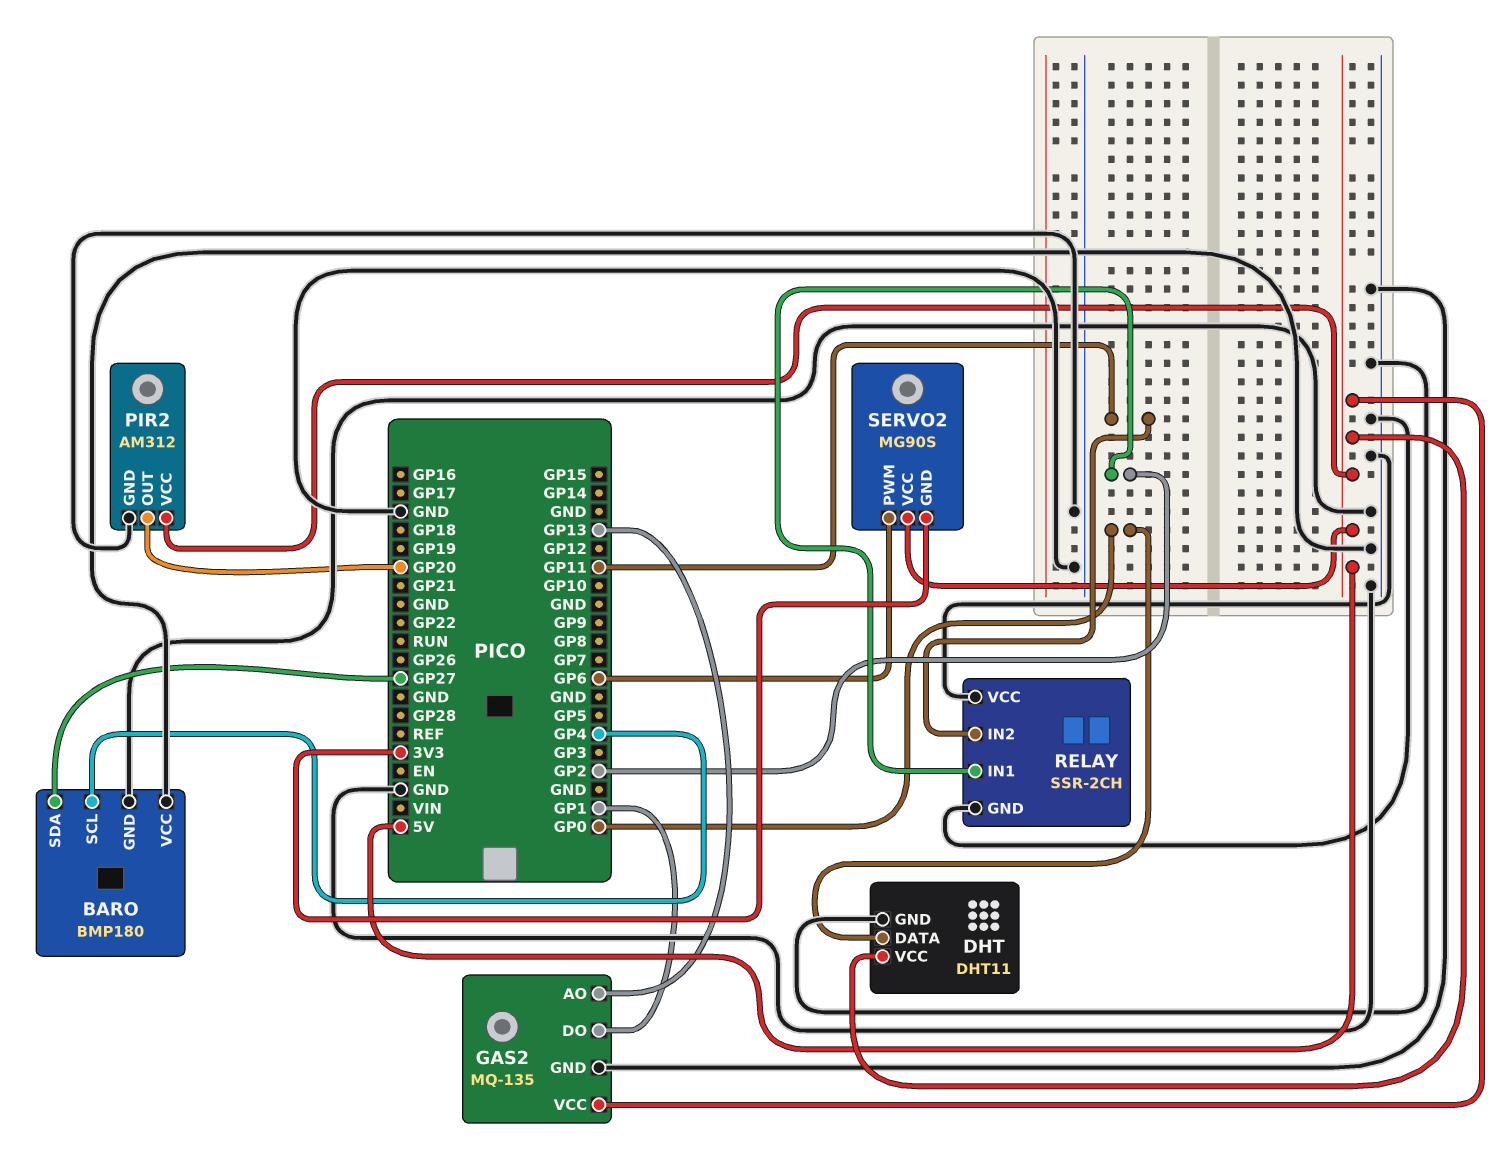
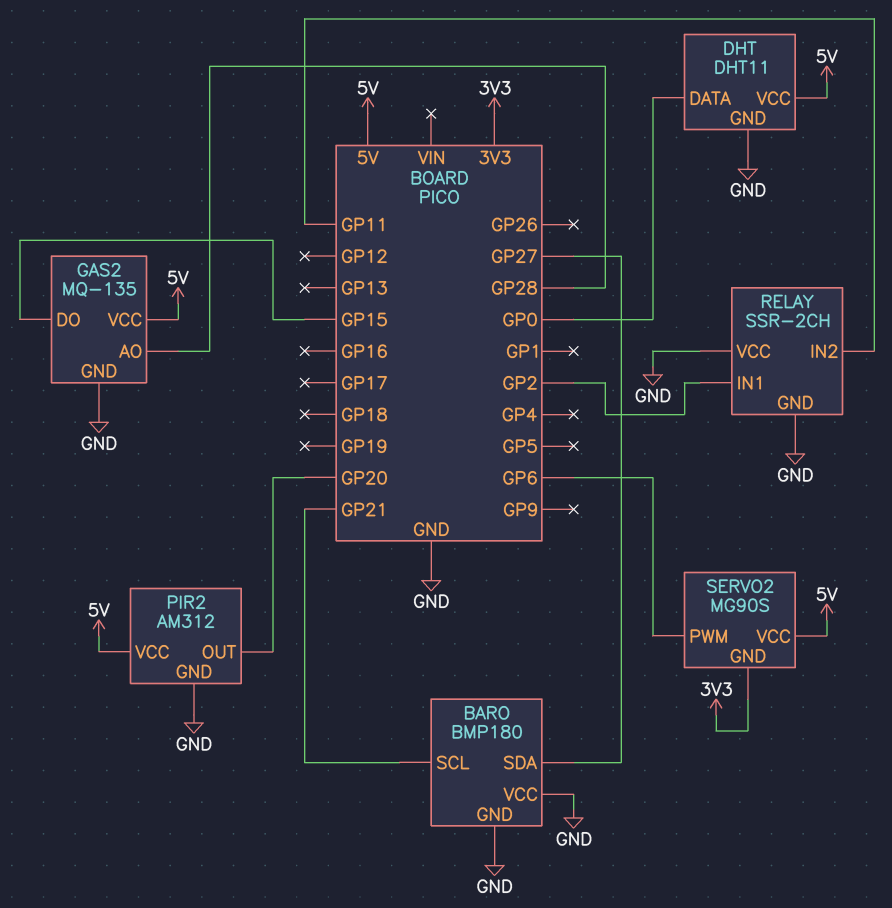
BARO pin SCL: GP4 -> GP21
GAS2 pin AO: GP13 -> GP28
GAS2 pin DO: GP1 -> GP15

